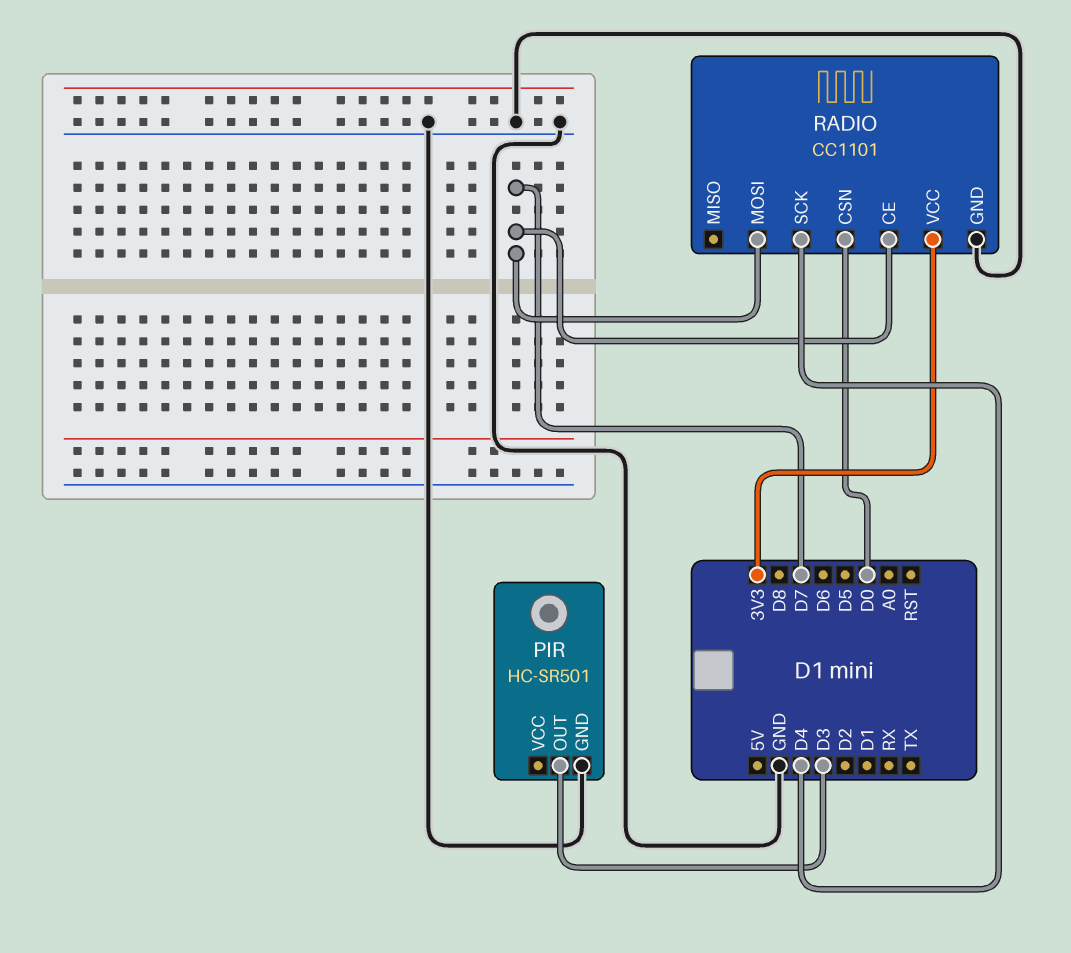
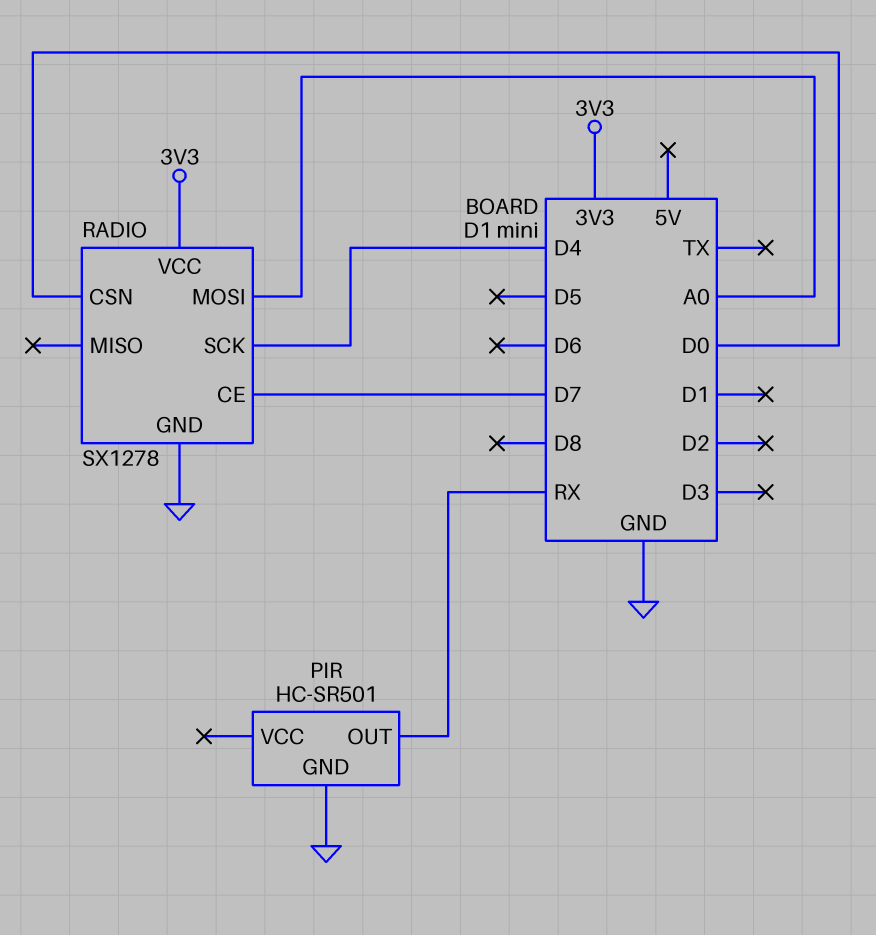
PIR pin OUT: D3 -> RX
RADIO: CC1101 -> SX1278
RADIO pin MOSI: D7 -> A0

